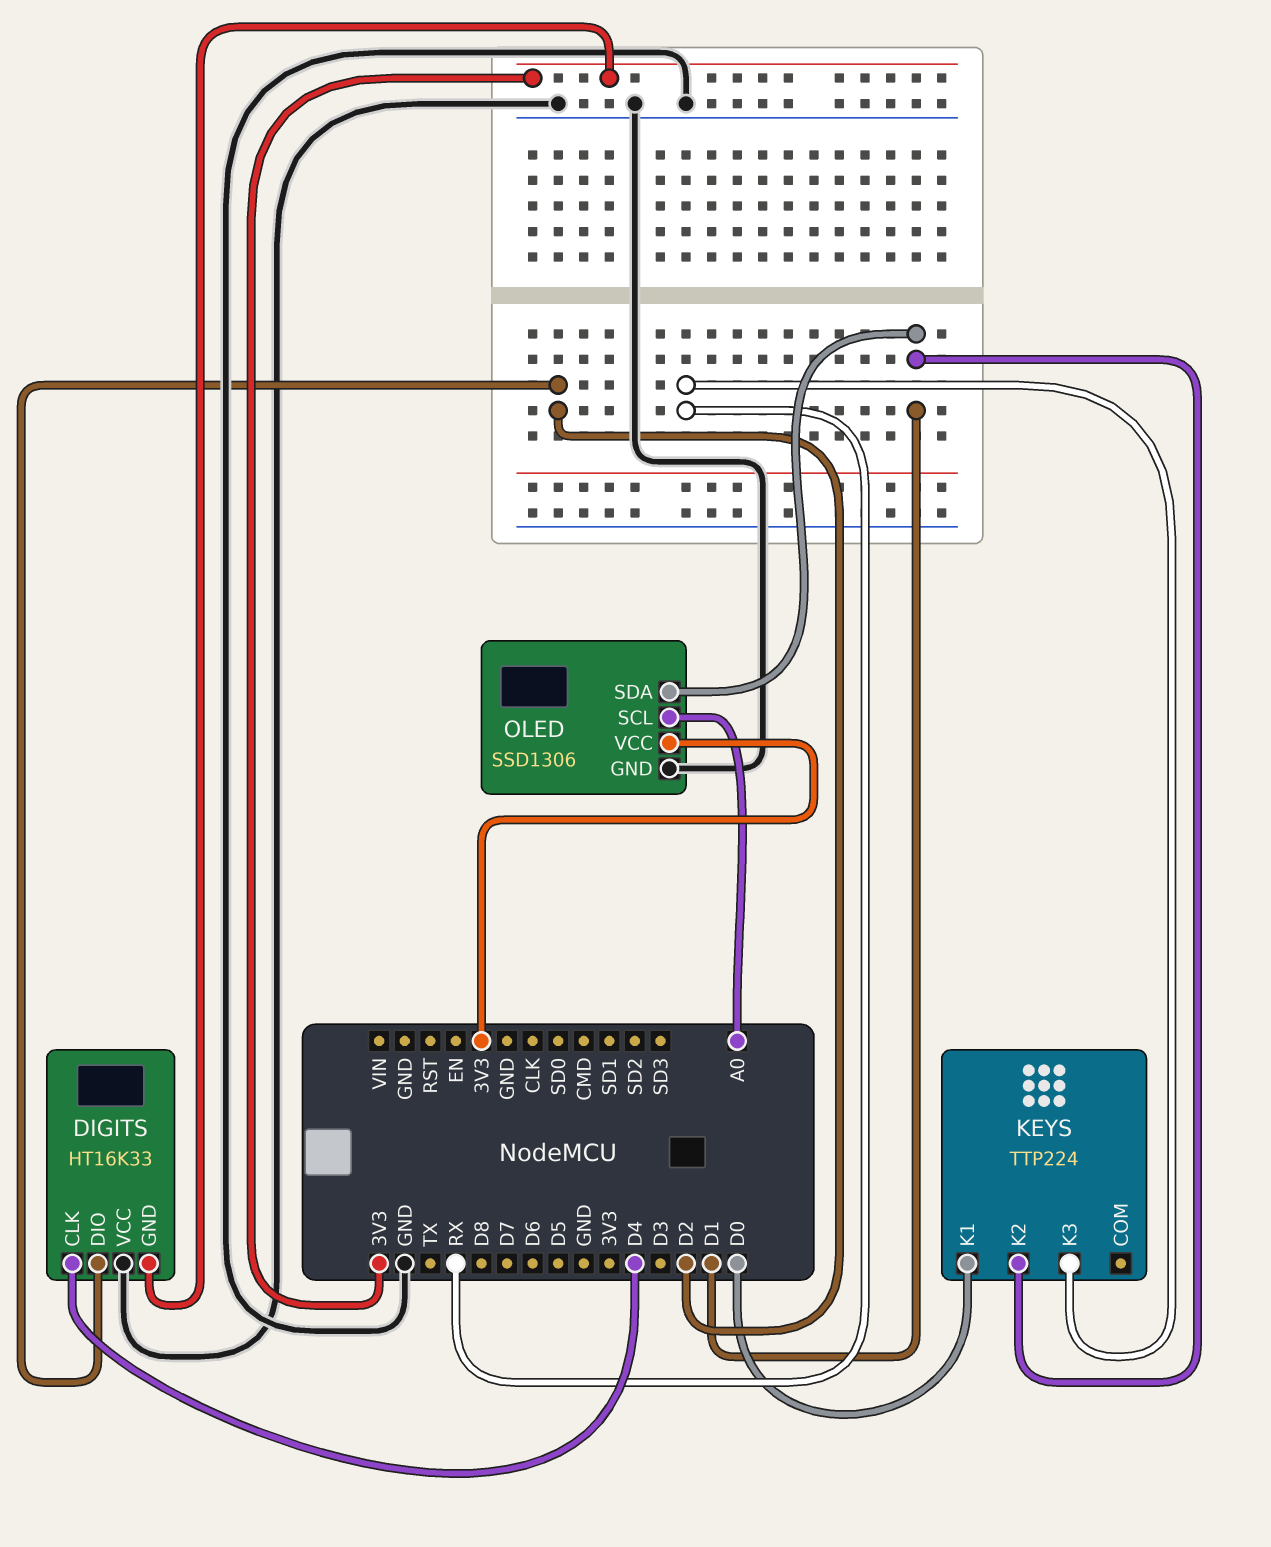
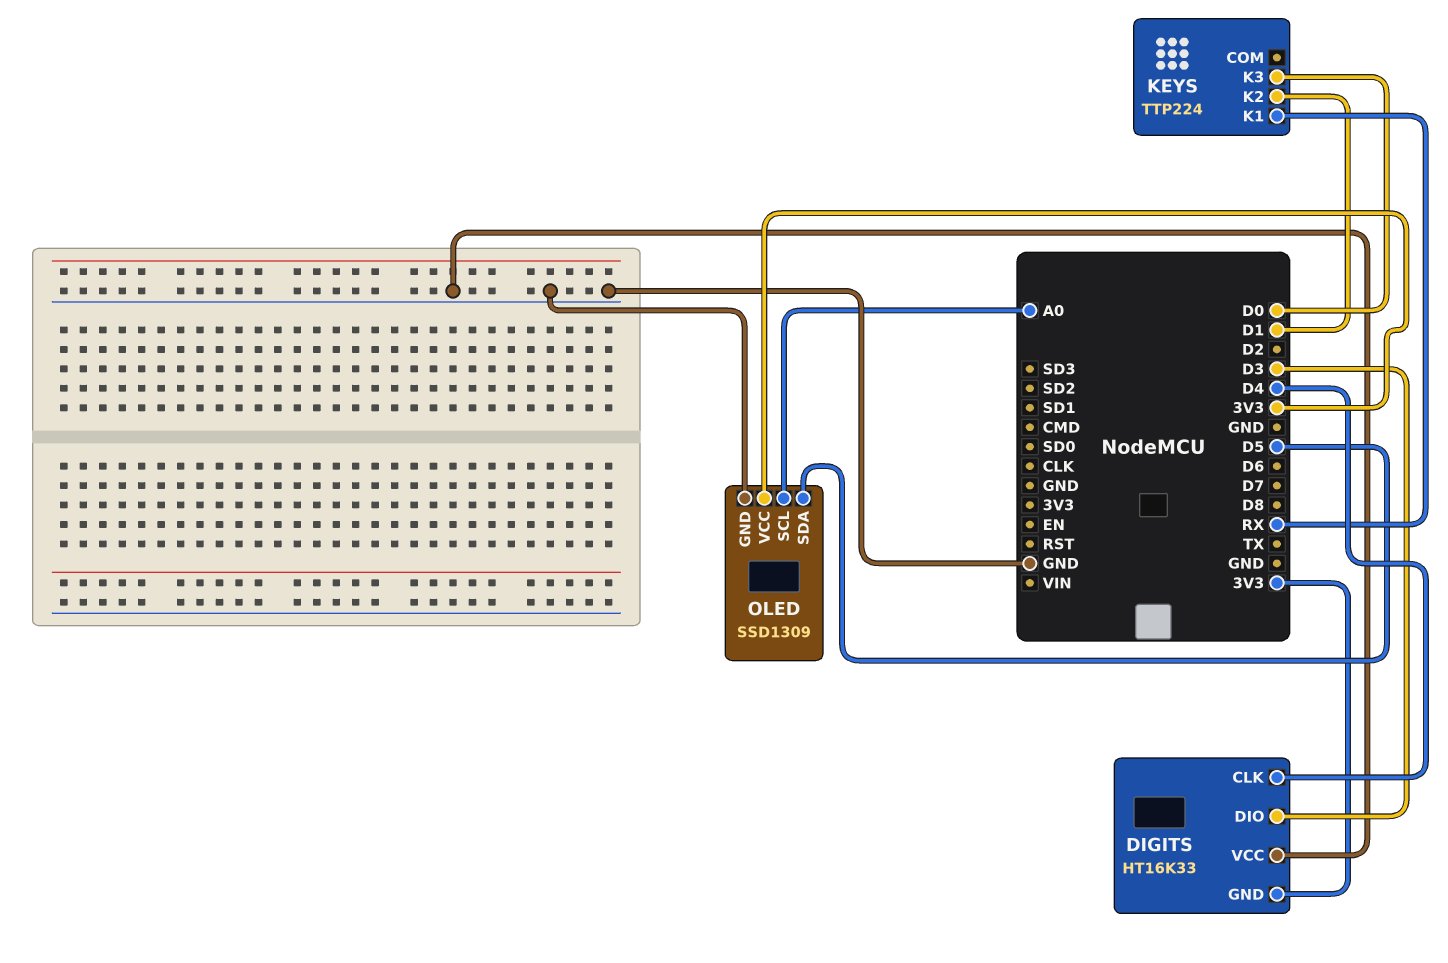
DIGITS pin DIO: D2 -> D3
KEYS pin K1: D0 -> RX
KEYS pin K3: RX -> D0
OLED: SSD1306 -> SSD1309
OLED pin SDA: D1 -> D5

